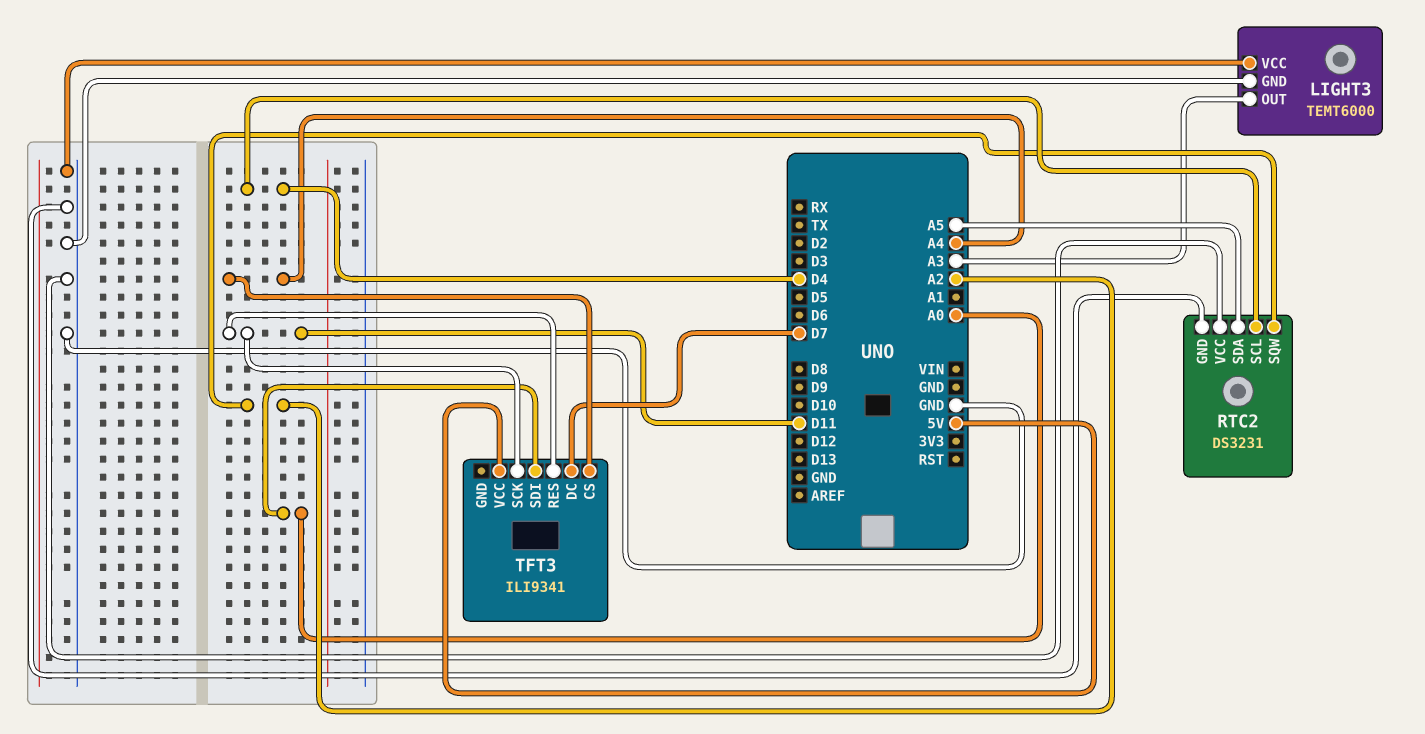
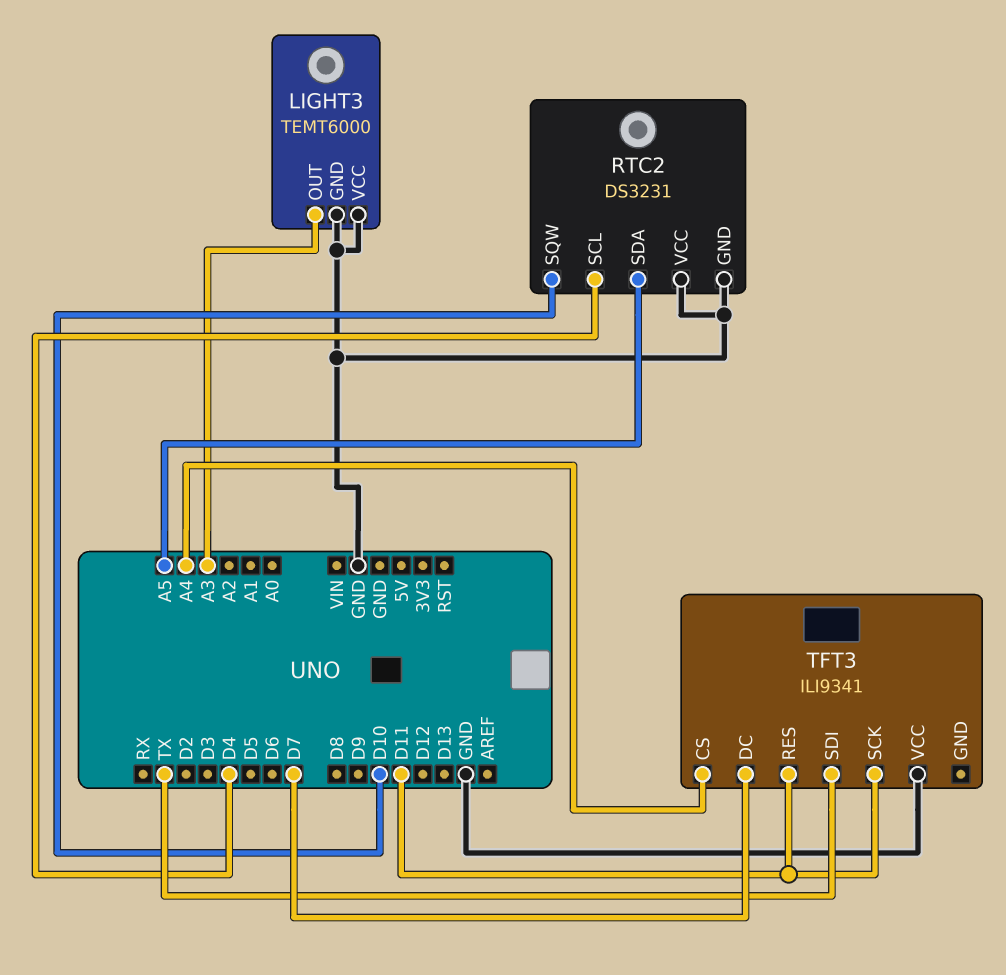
RTC2 pin SQW: A2 -> D10
TFT3 pin SDI: A0 -> TX
TFT3 pin VCC: 5V -> GND

